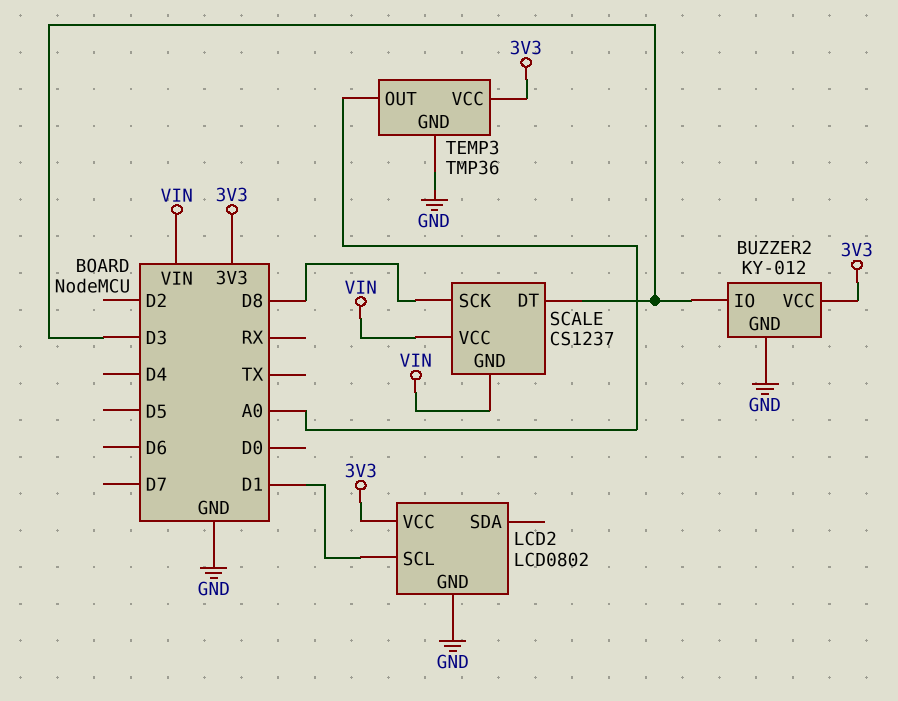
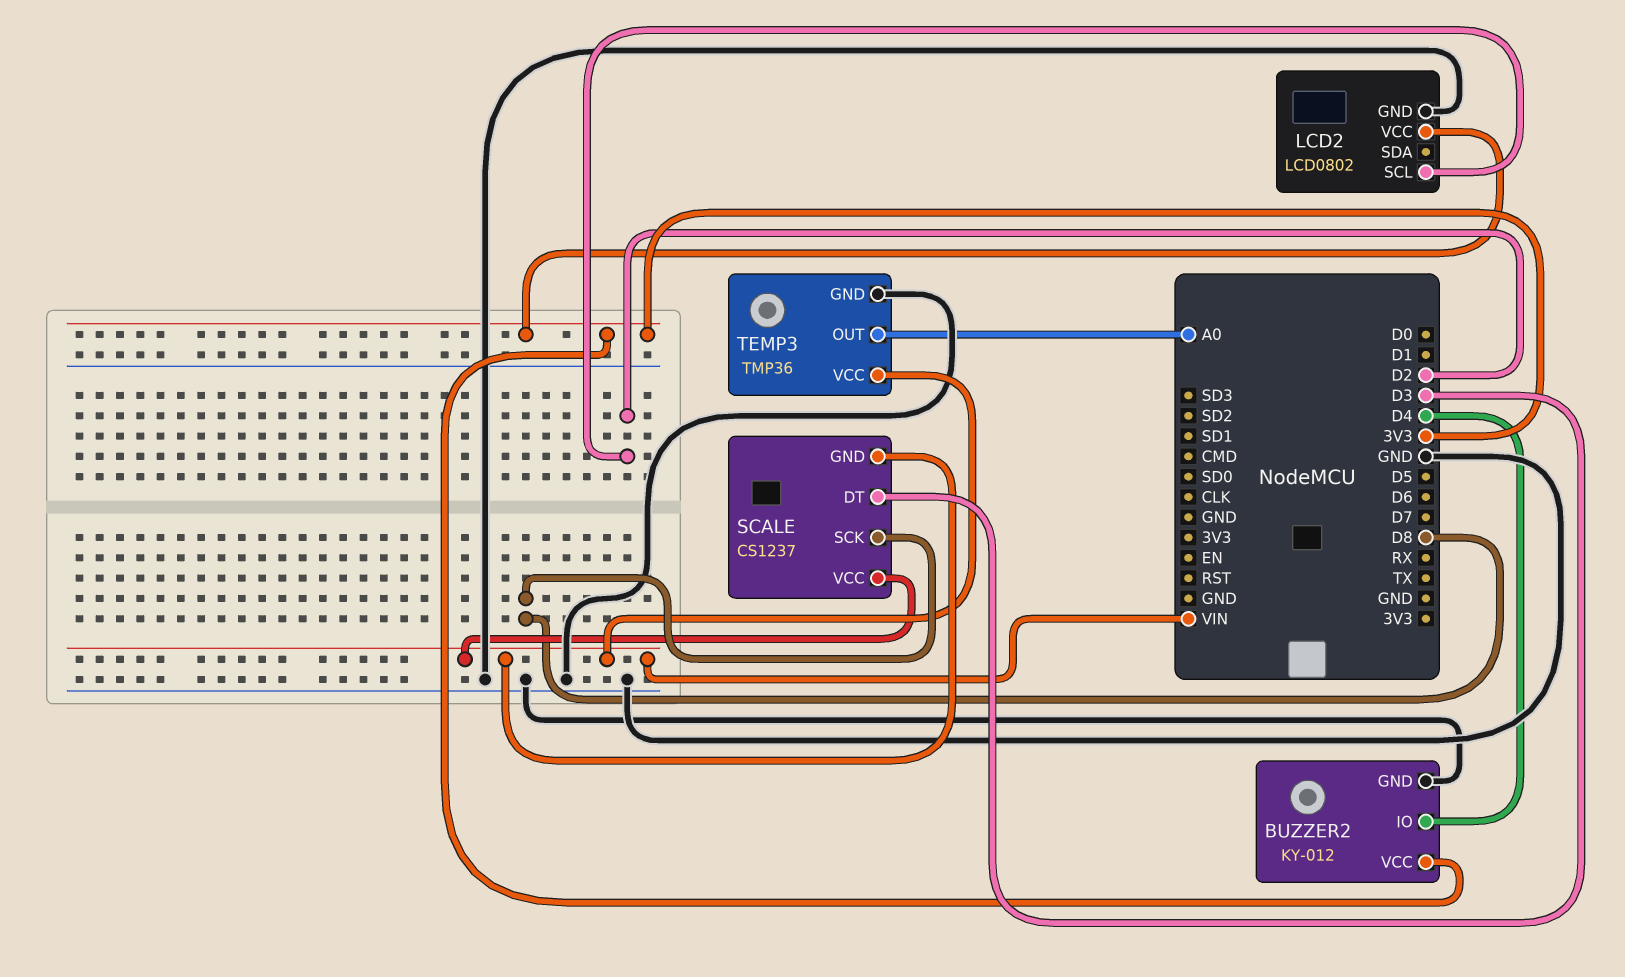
BUZZER2 pin IO: D3 -> D4
LCD2 pin SCL: D1 -> D2
TEMP3 pin VCC: 3V3 -> VIN

